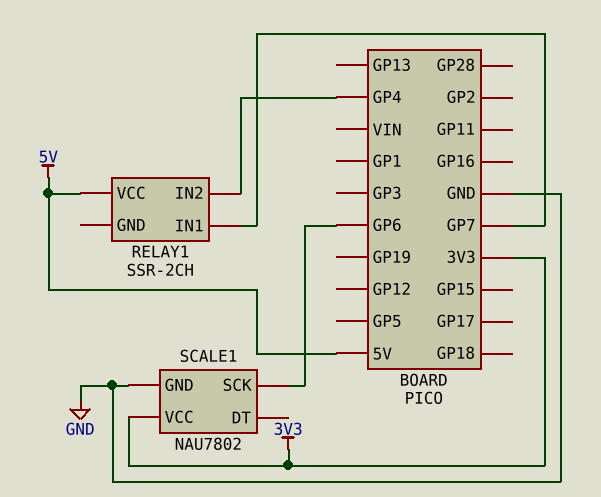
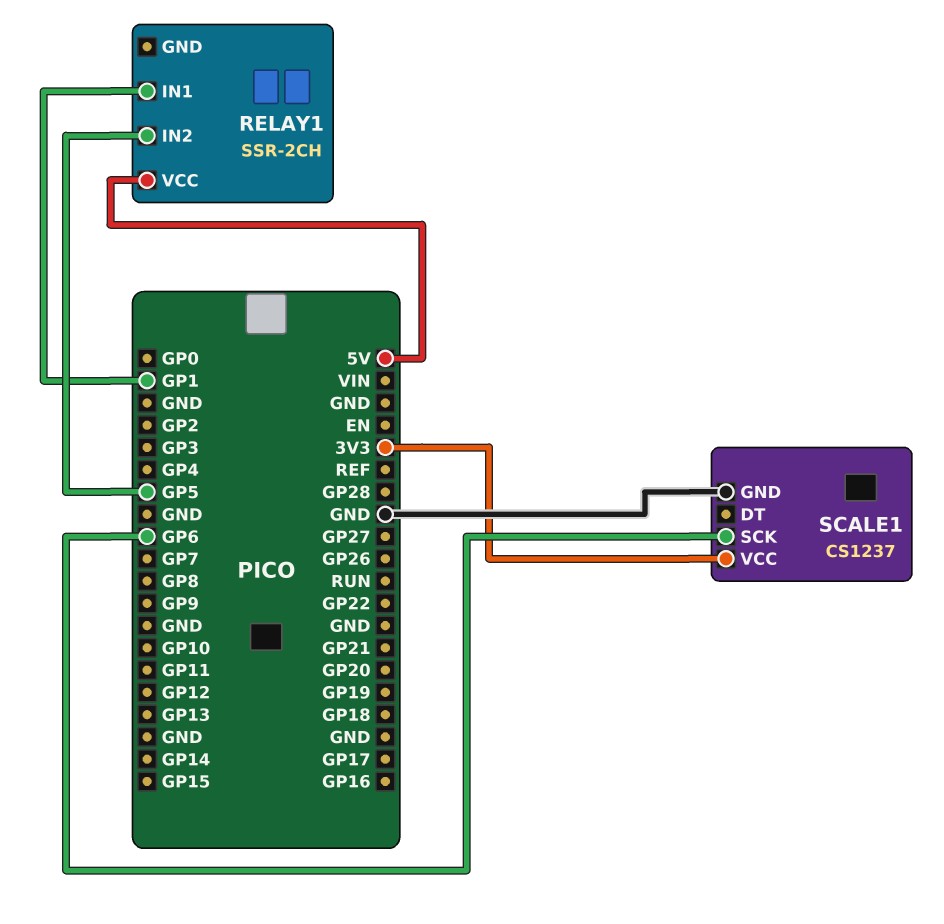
RELAY1 pin IN1: GP7 -> GP1
RELAY1 pin IN2: GP4 -> GP5
SCALE1: NAU7802 -> CS1237

